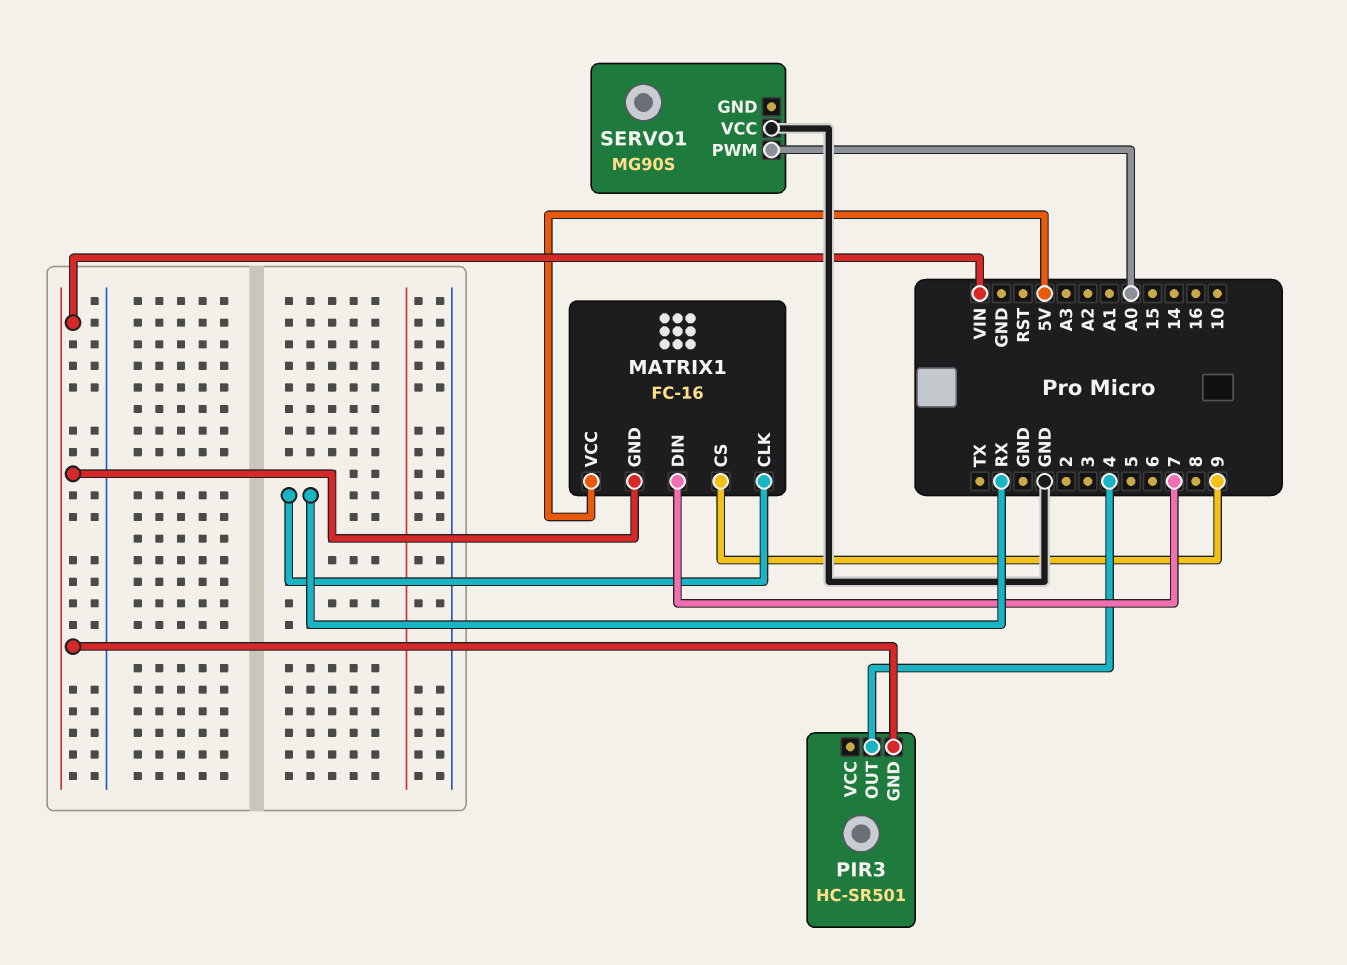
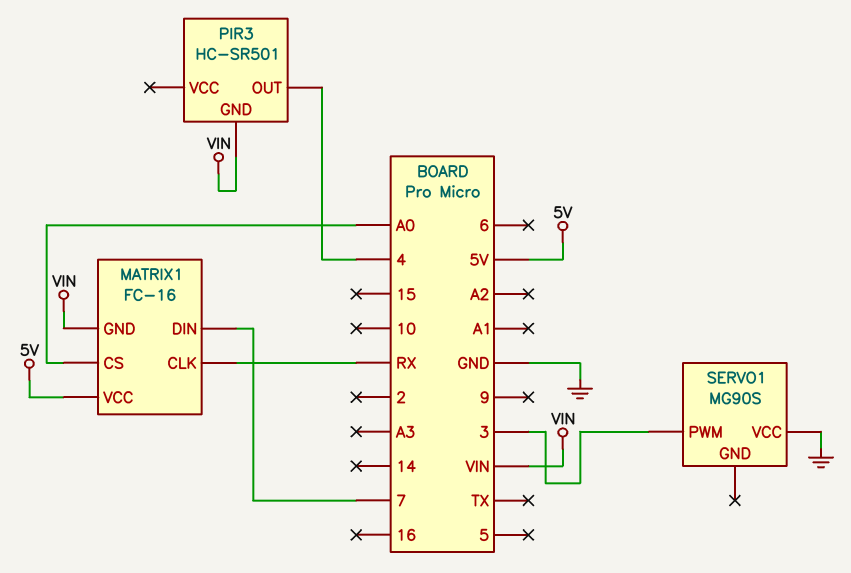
MATRIX1 pin CS: 9 -> A0
SERVO1 pin PWM: A0 -> 3

